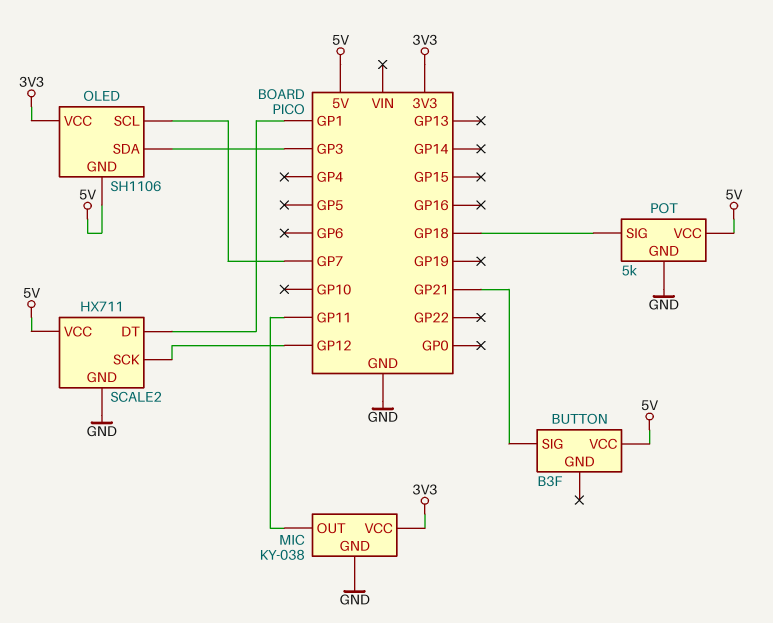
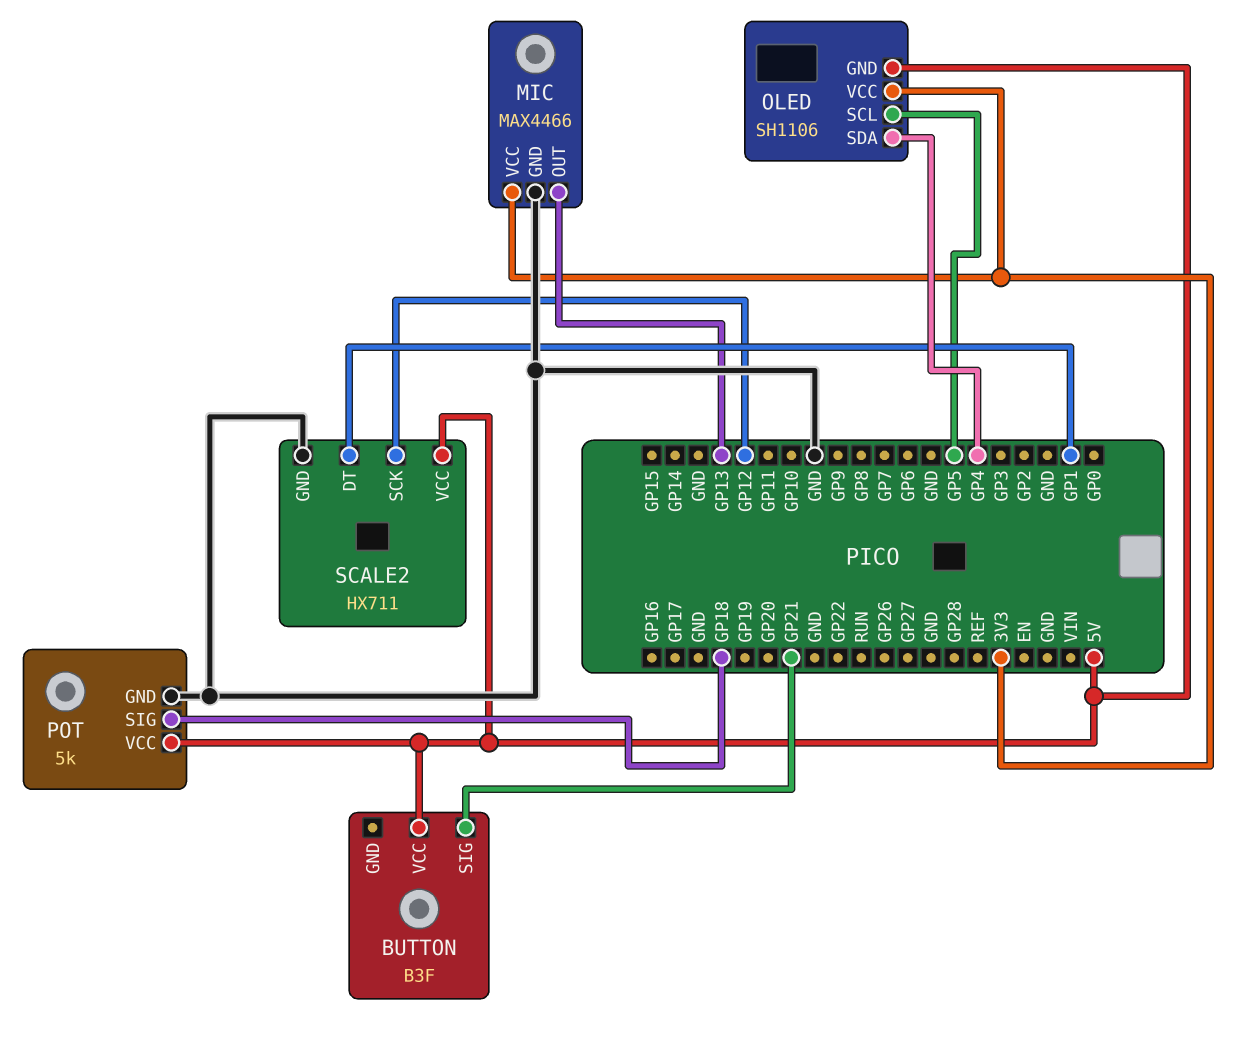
MIC: KY-038 -> MAX4466
MIC pin OUT: GP11 -> GP13
OLED pin SCL: GP7 -> GP5
OLED pin SDA: GP3 -> GP4

